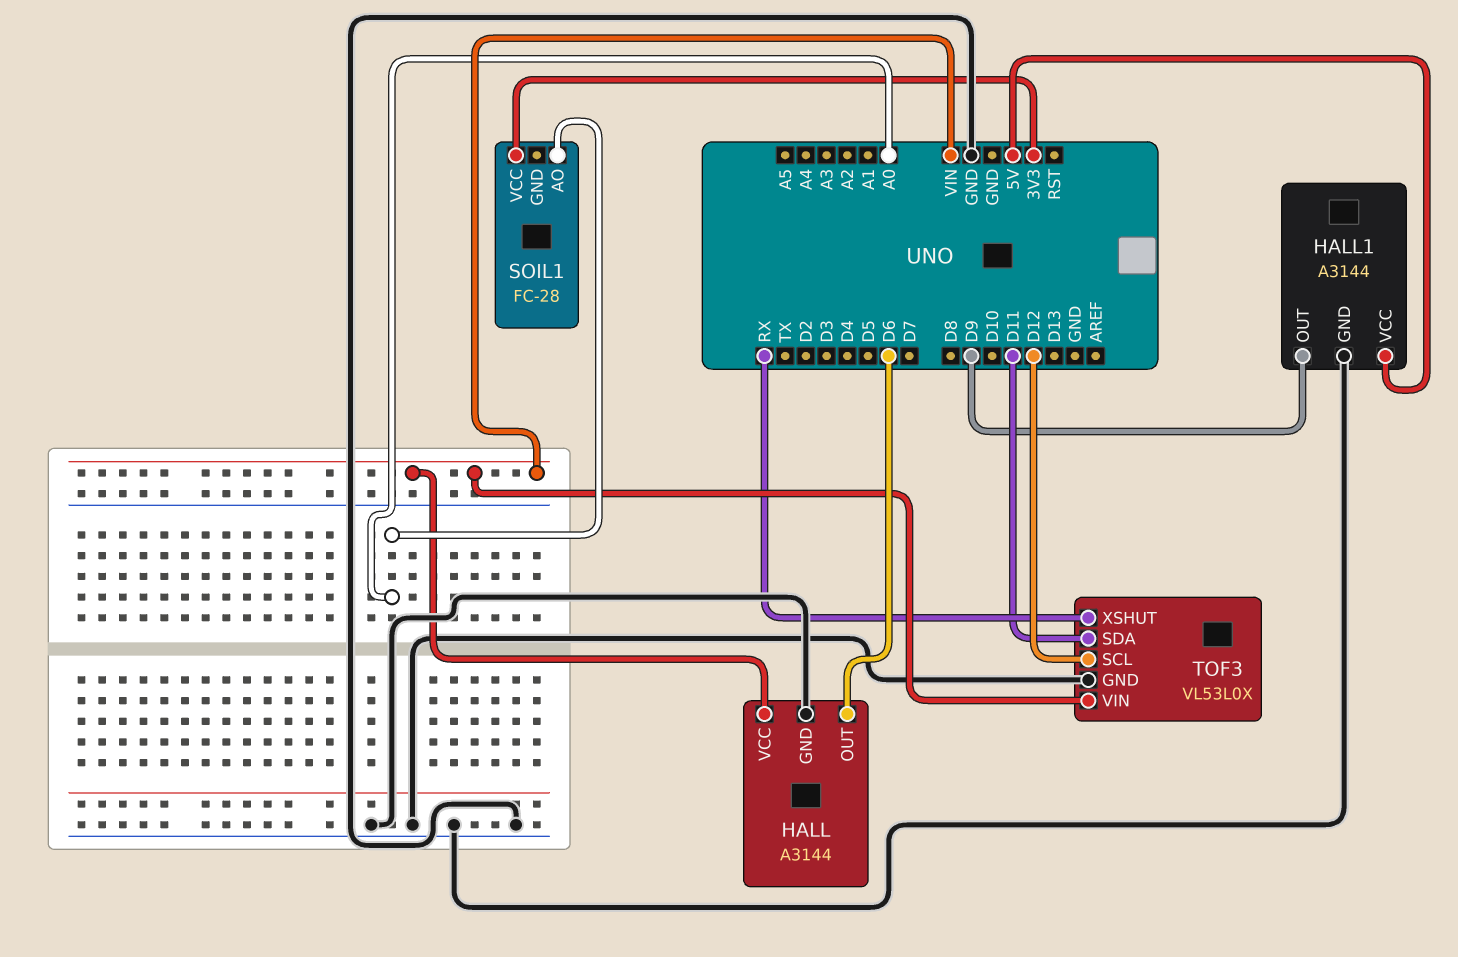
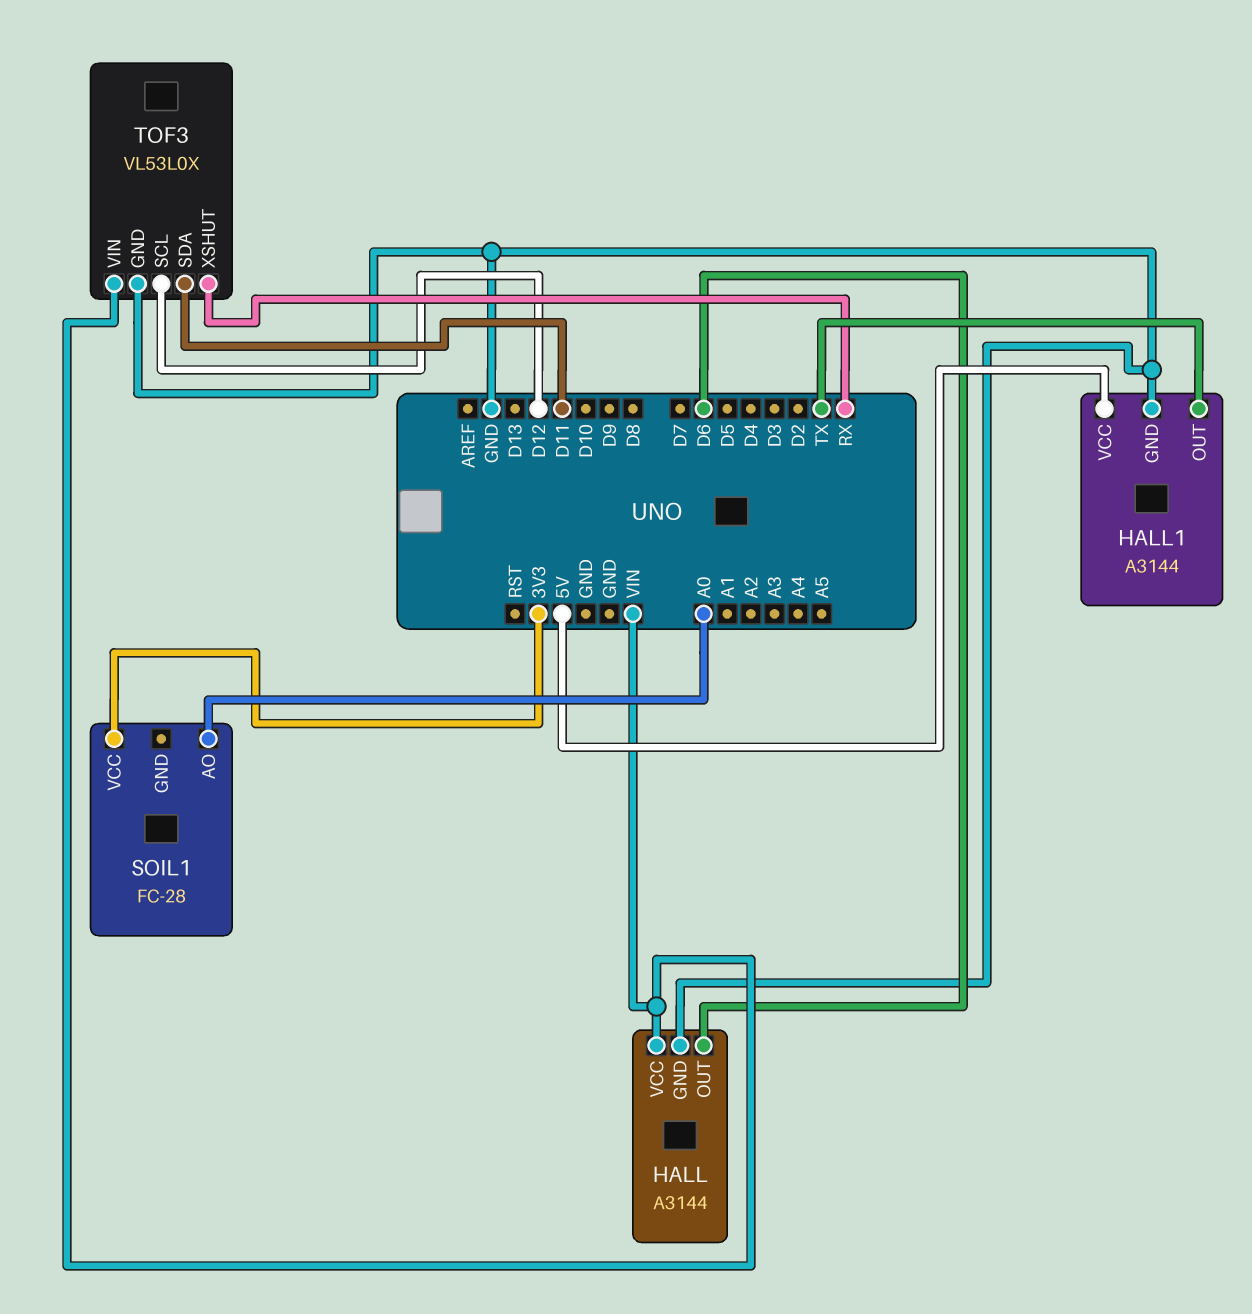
HALL1 pin OUT: D9 -> TX

